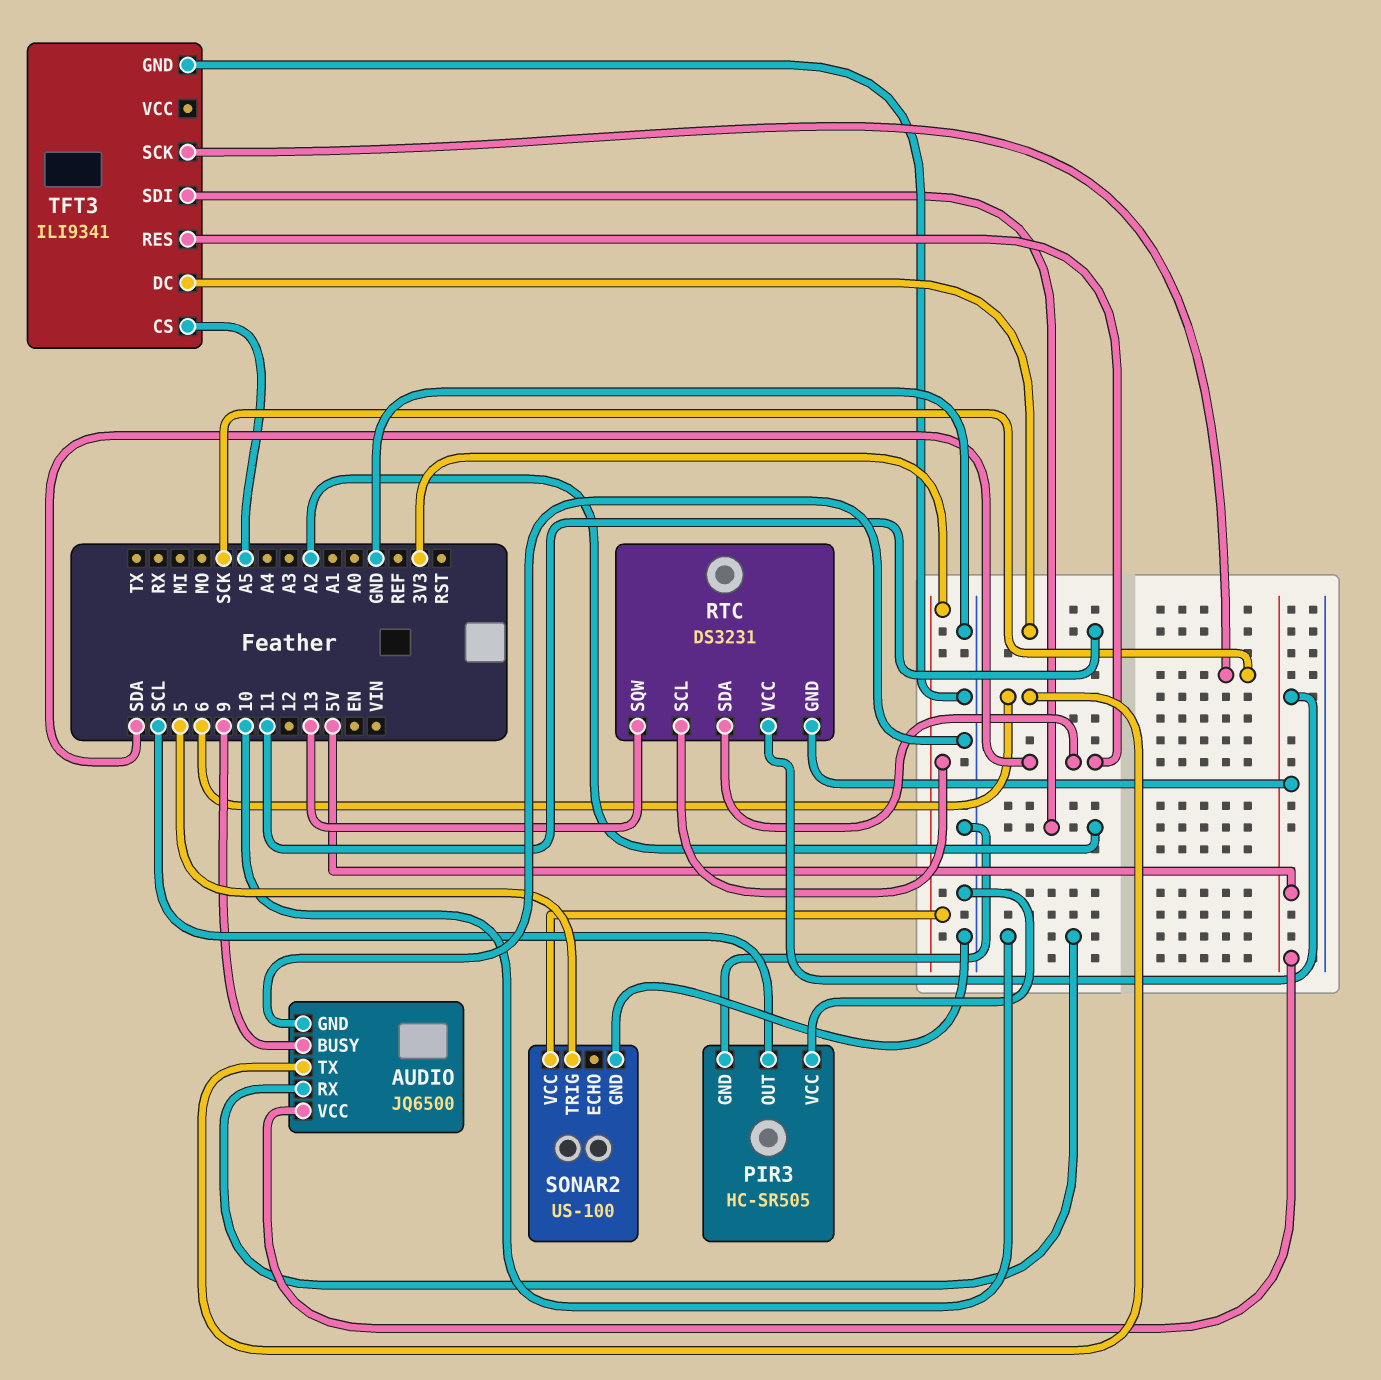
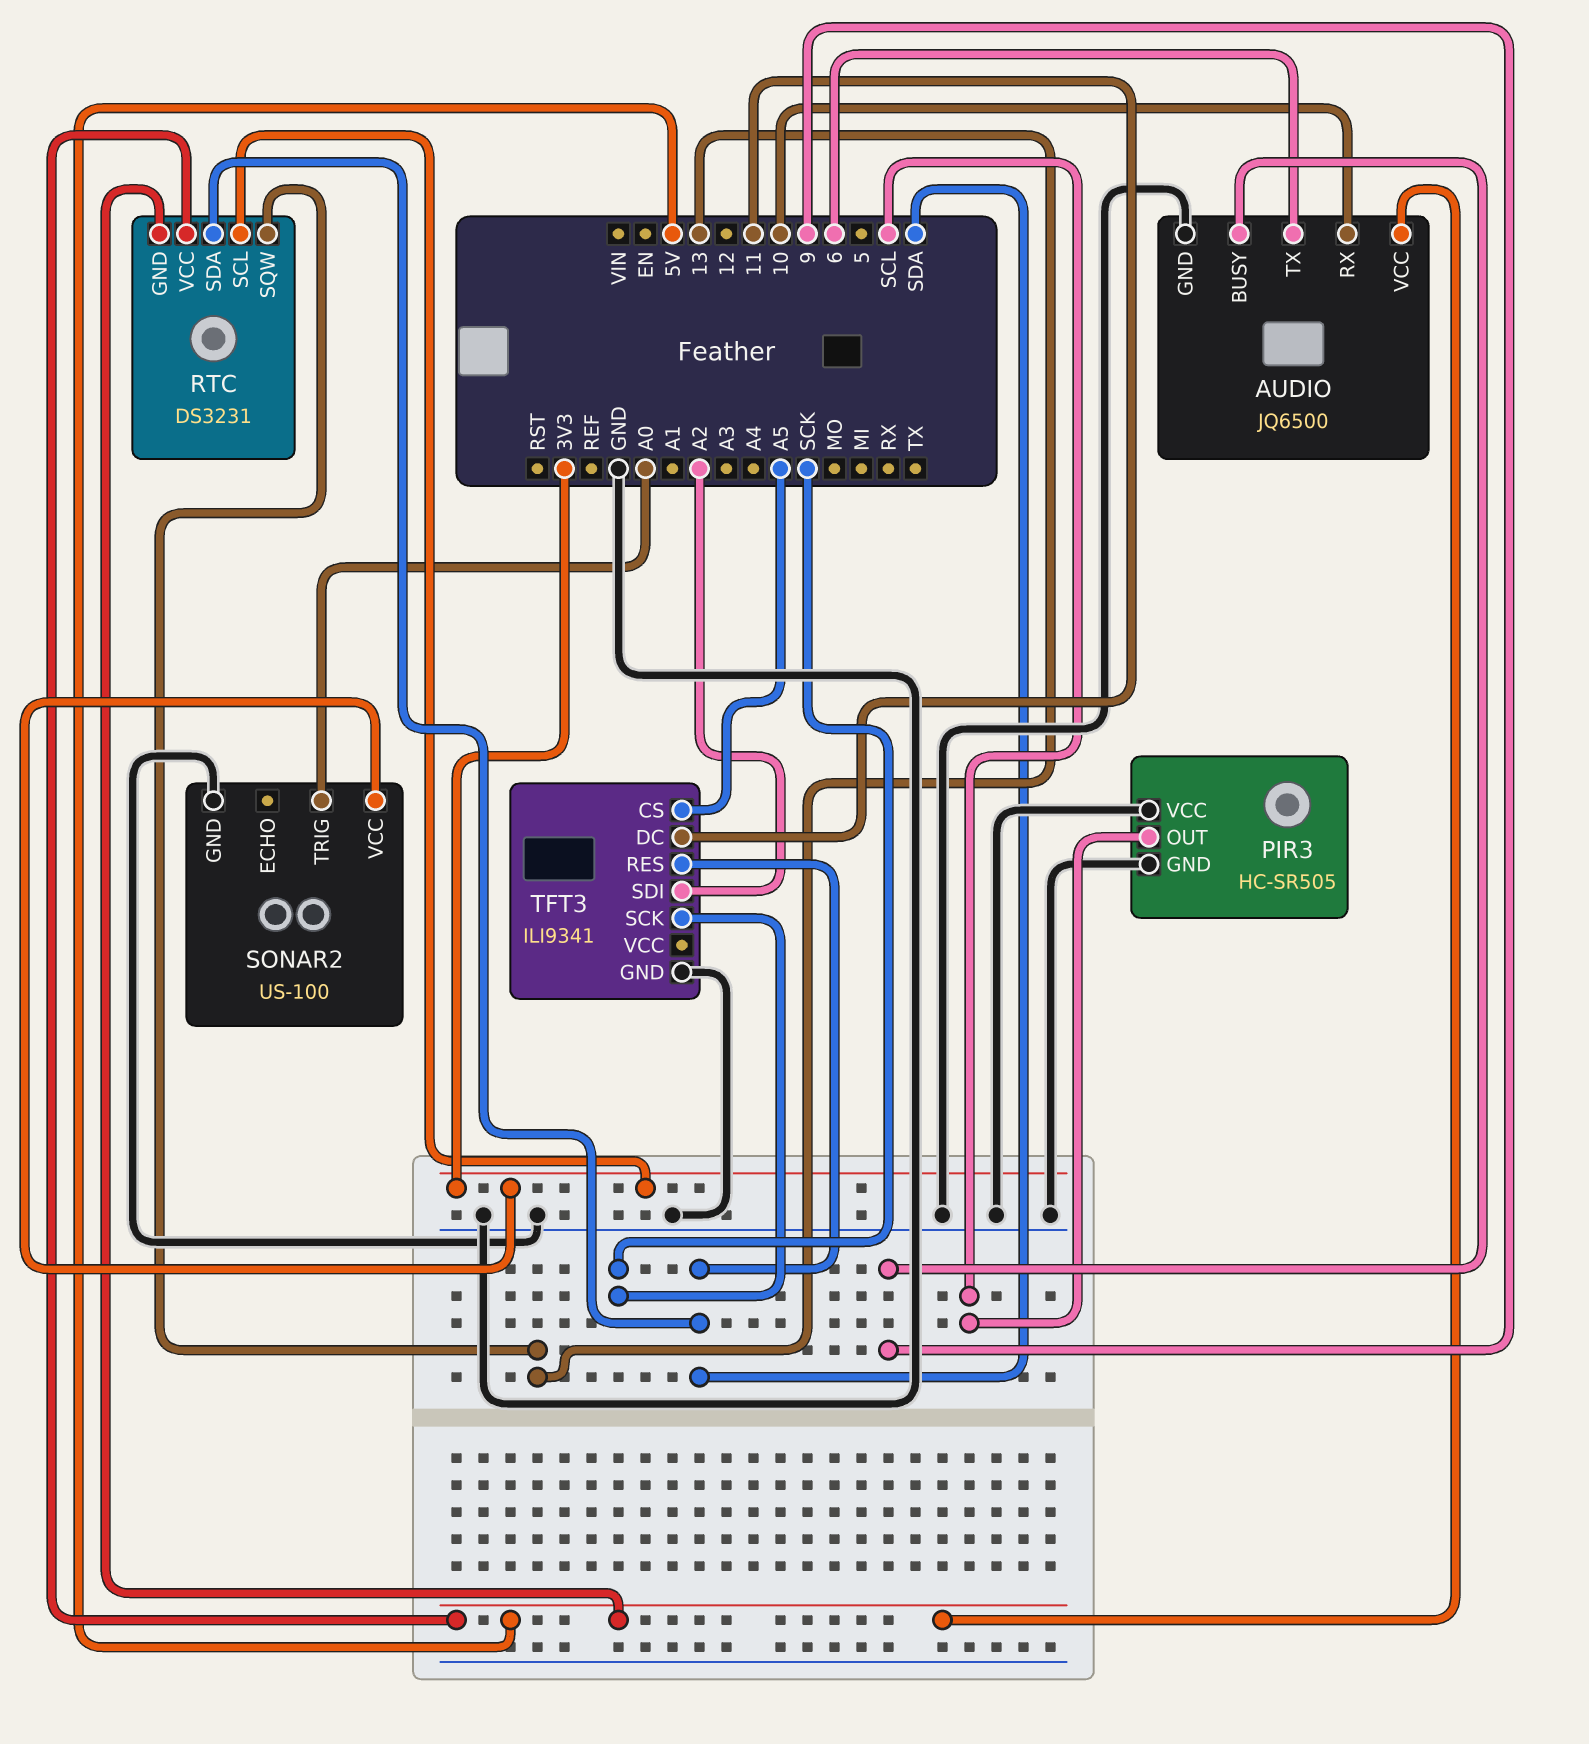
SONAR2 pin TRIG: 5 -> A0

